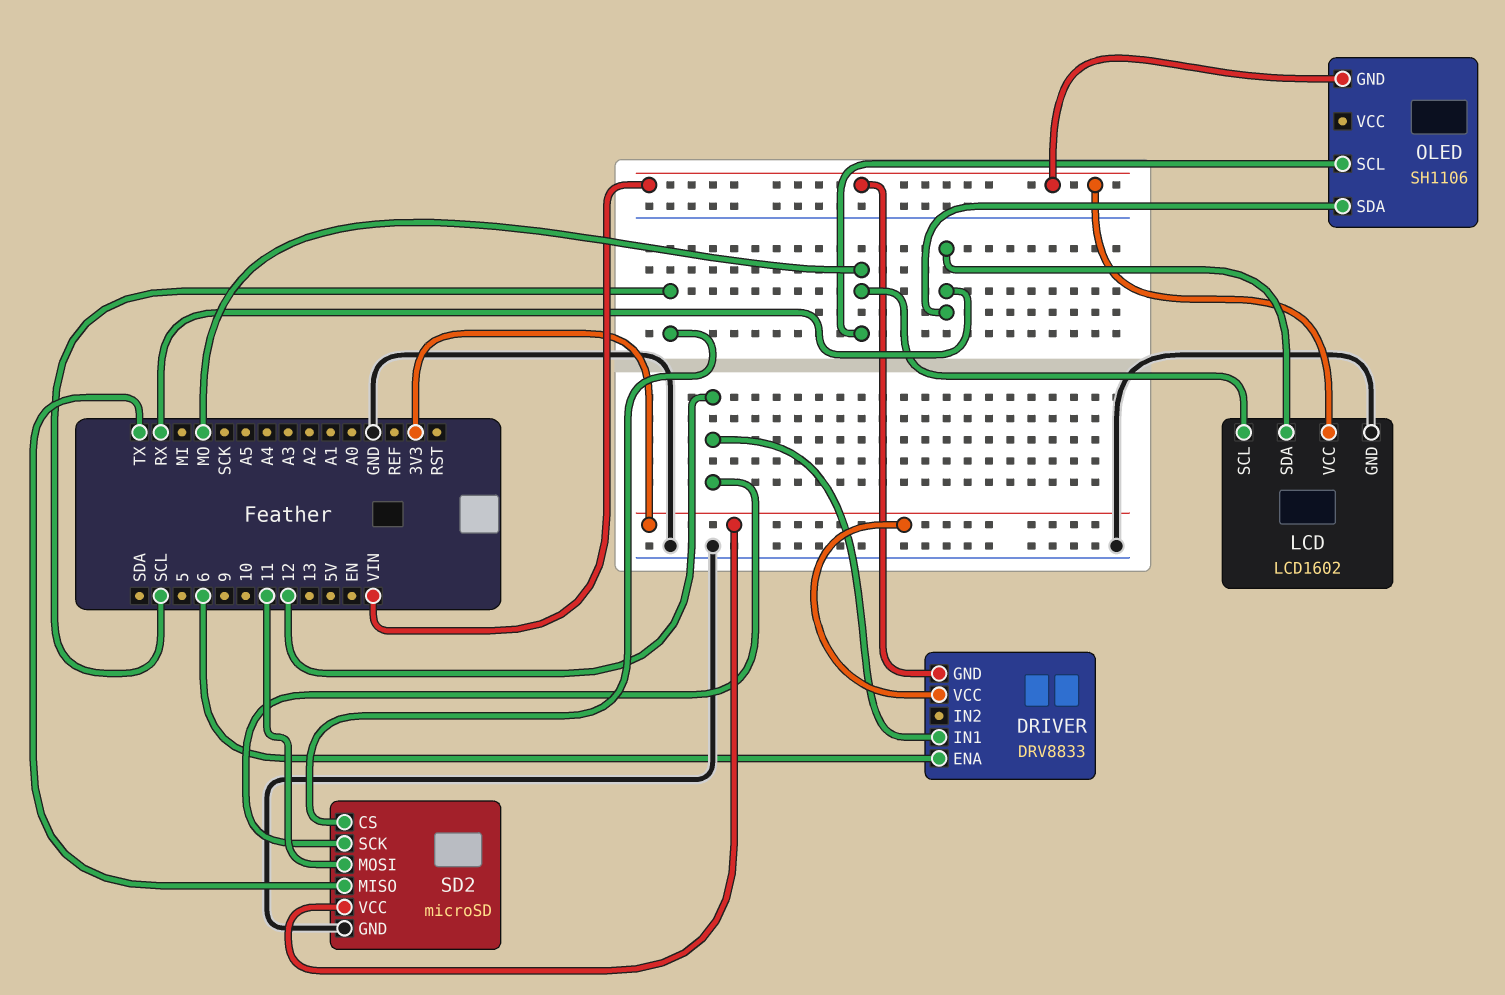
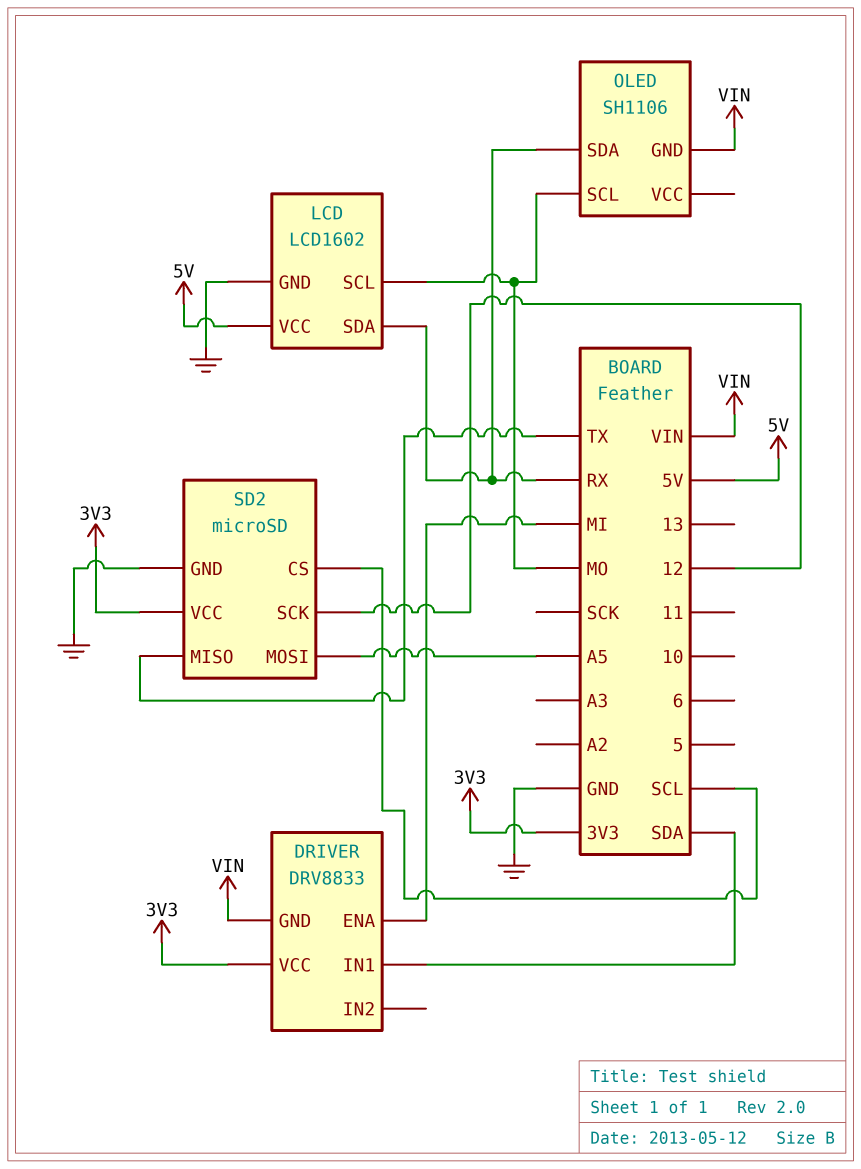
DRIVER pin ENA: 6 -> MI
DRIVER pin IN1: 12 -> SDA
LCD pin VCC: VIN -> 5V
SD2 pin MOSI: 11 -> A5

